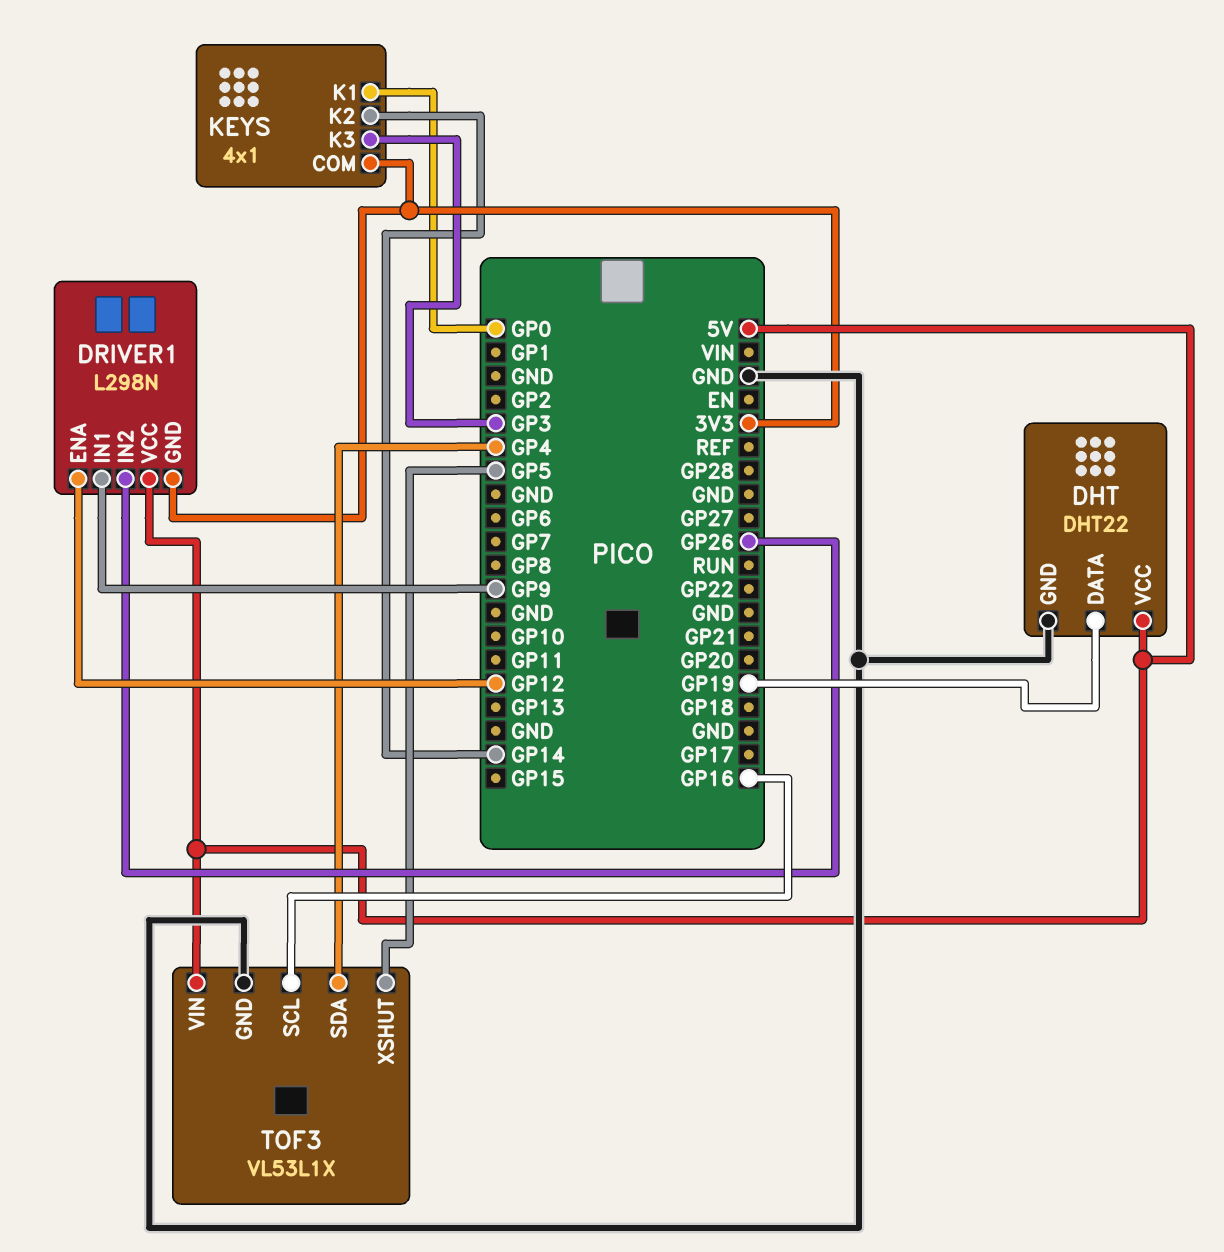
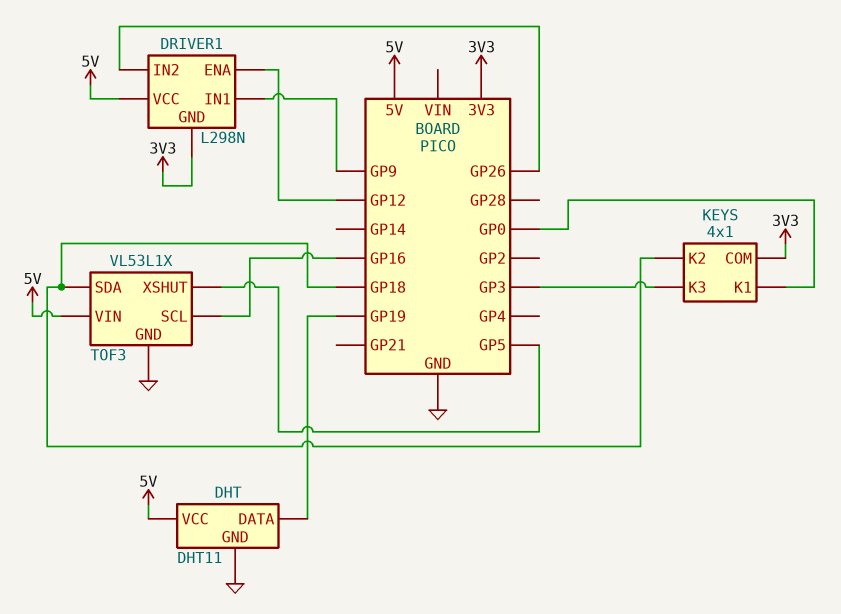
DHT: DHT22 -> DHT11
KEYS pin K2: GP14 -> GP18
TOF3 pin SDA: GP4 -> GP18

